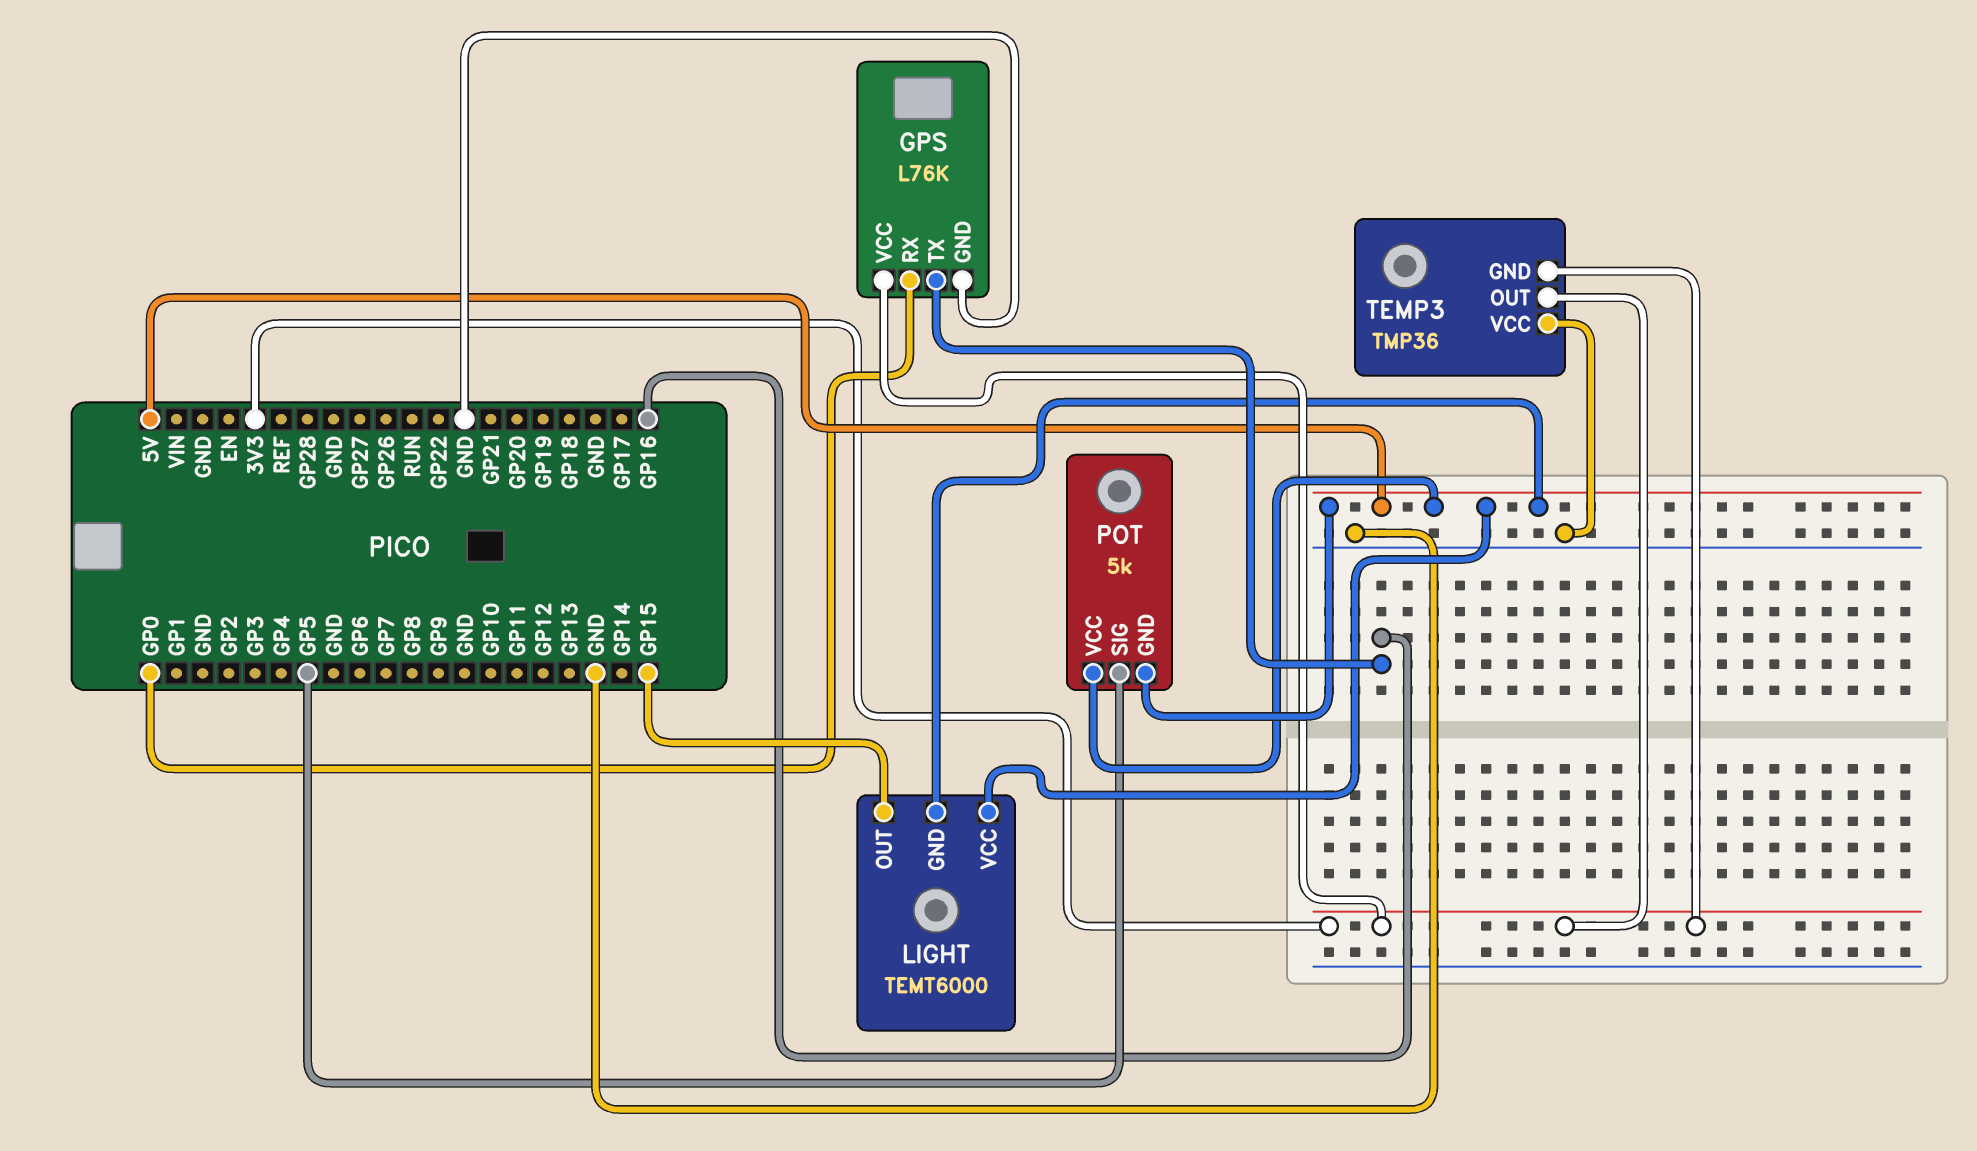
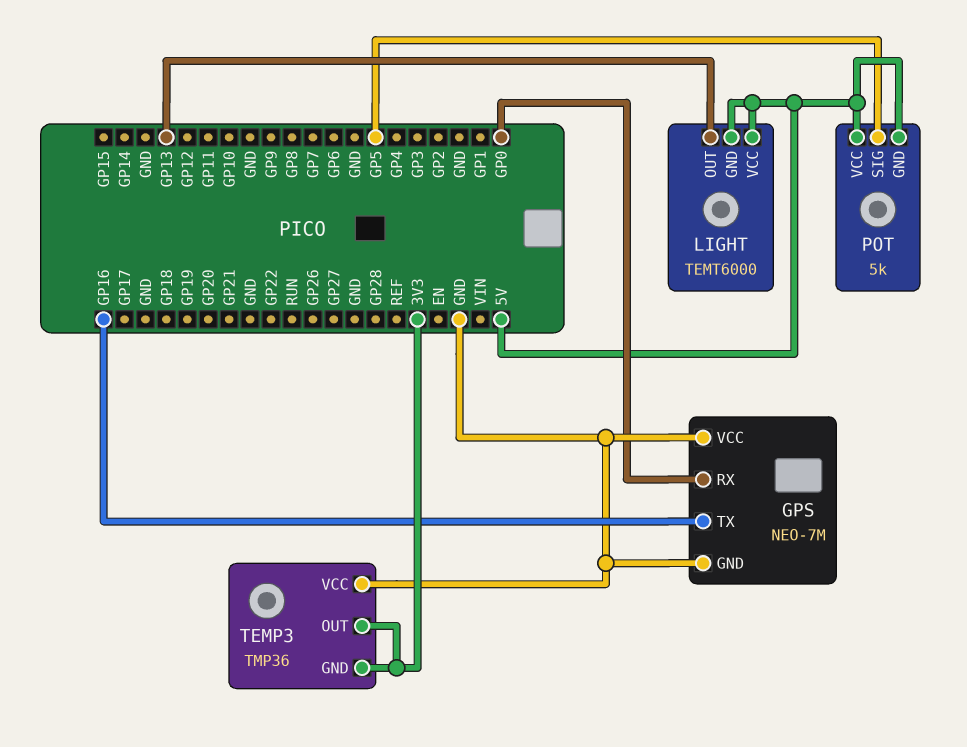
GPS: L76K -> NEO-7M
GPS pin VCC: 3V3 -> GND
LIGHT pin OUT: GP15 -> GP13

